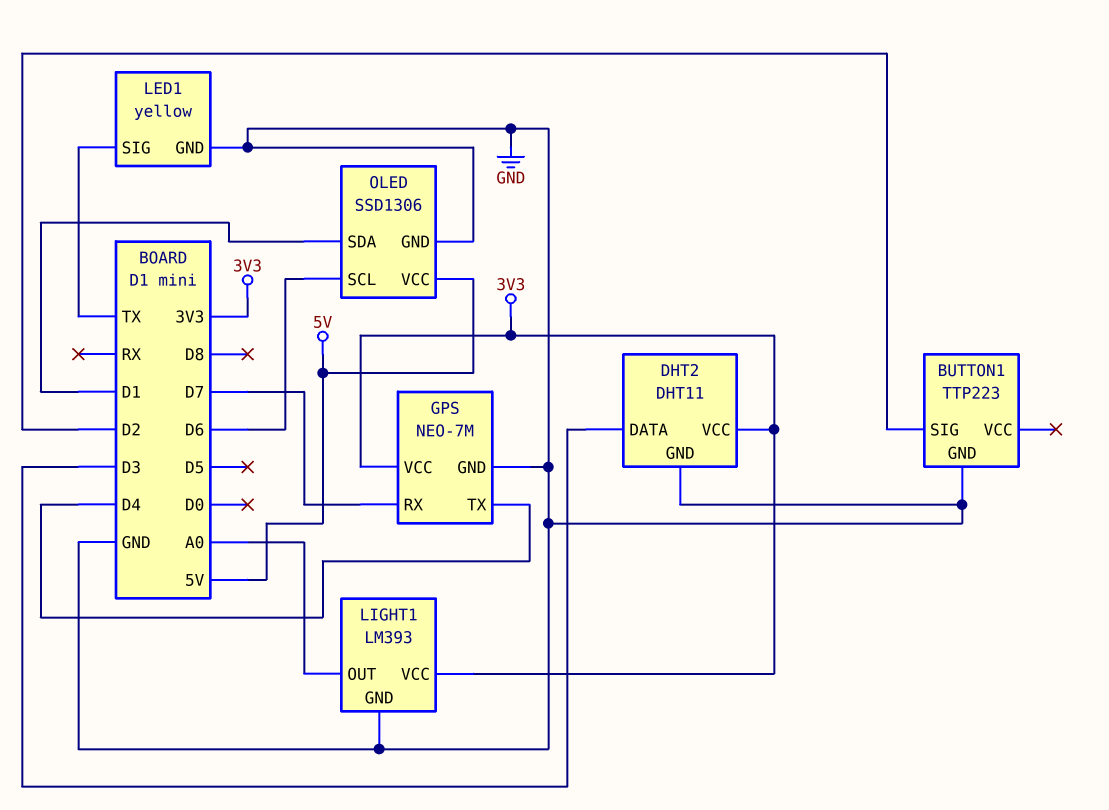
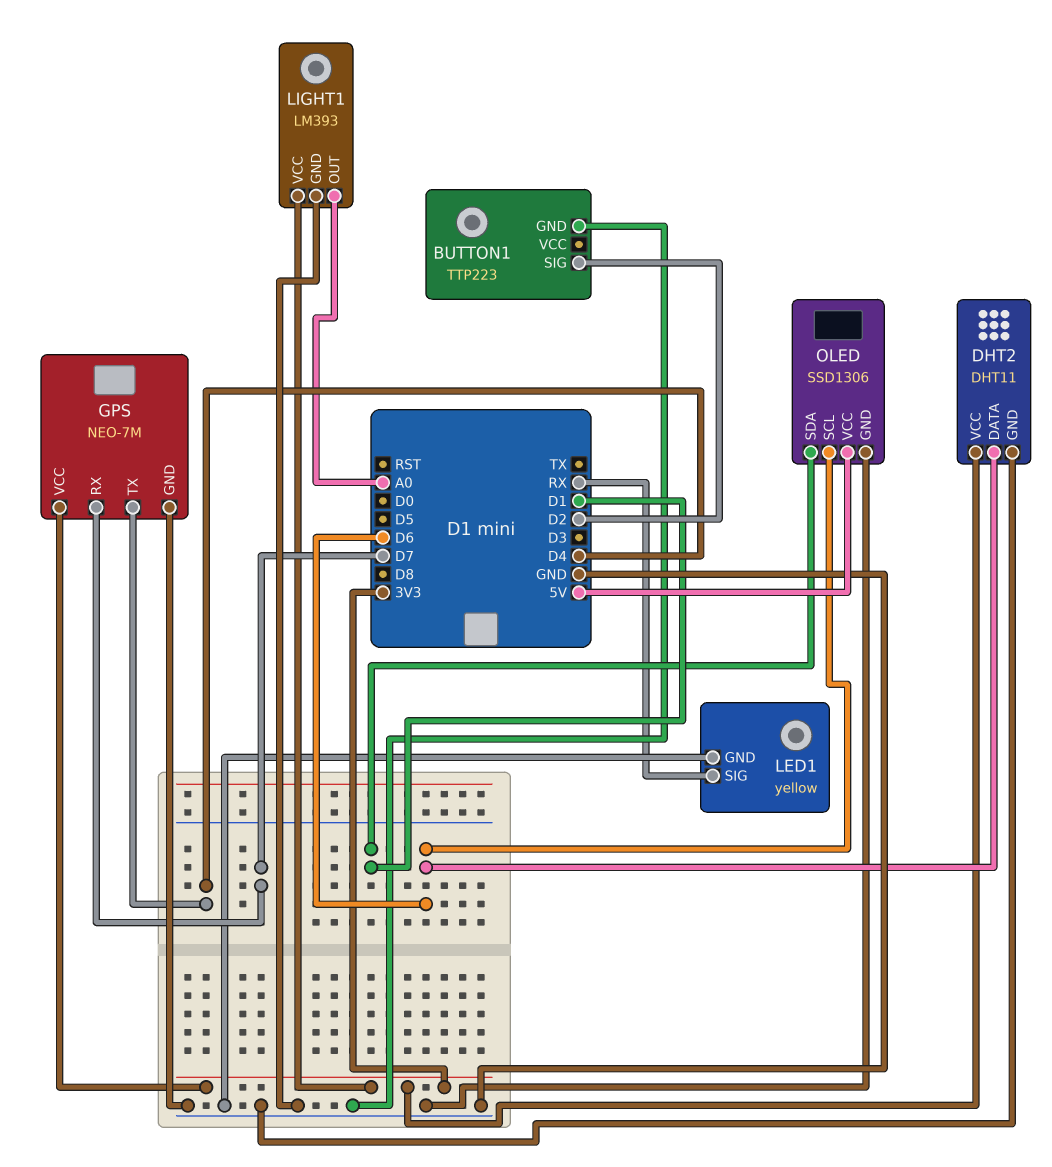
DHT2 pin DATA: D3 -> D6
LED1 pin SIG: TX -> RX

